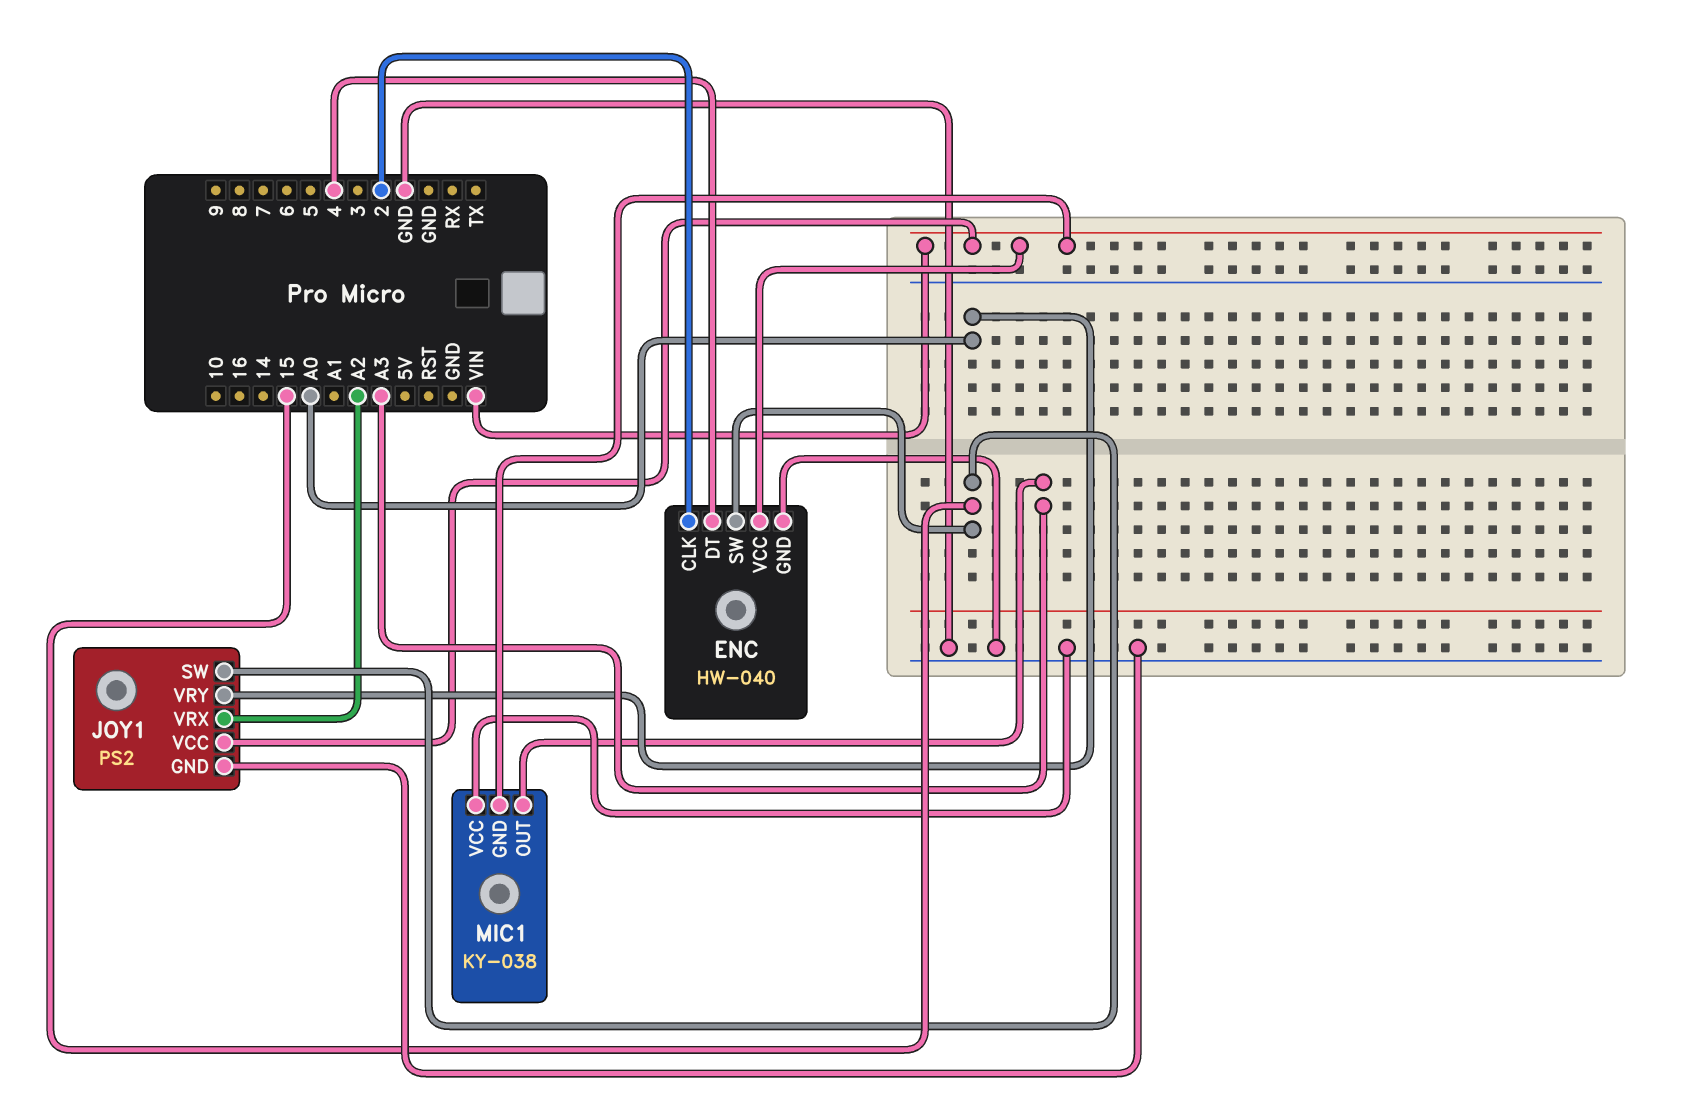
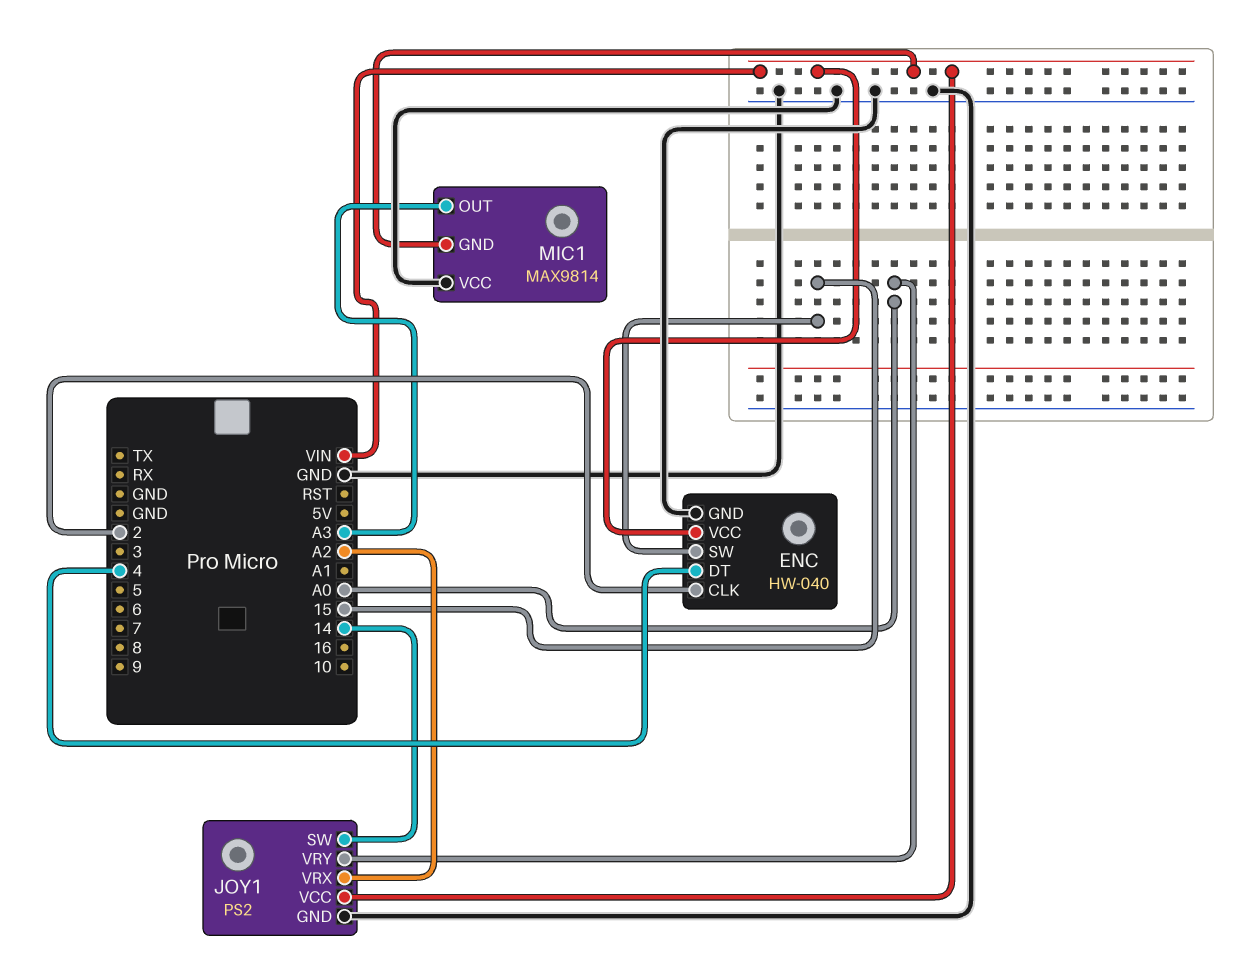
JOY1 pin SW: 15 -> 14
MIC1: KY-038 -> MAX9814

